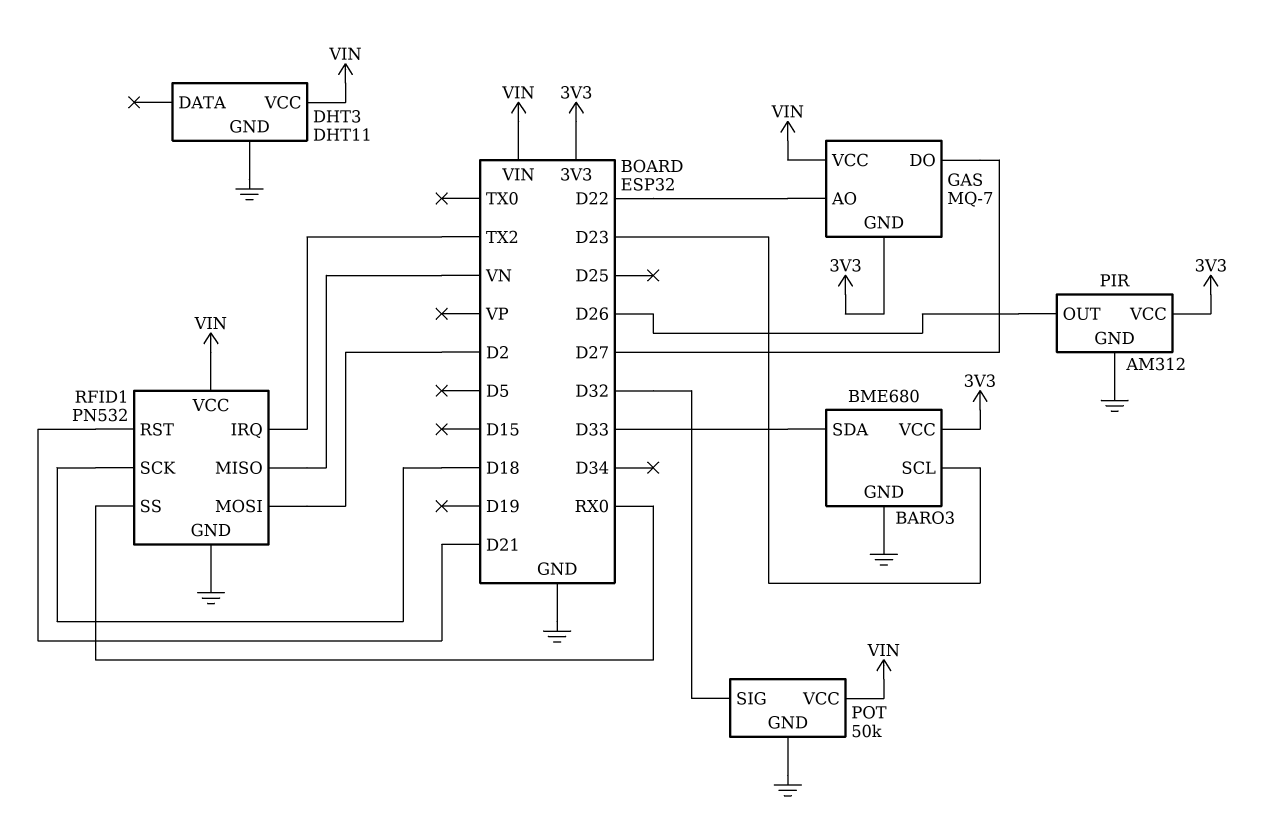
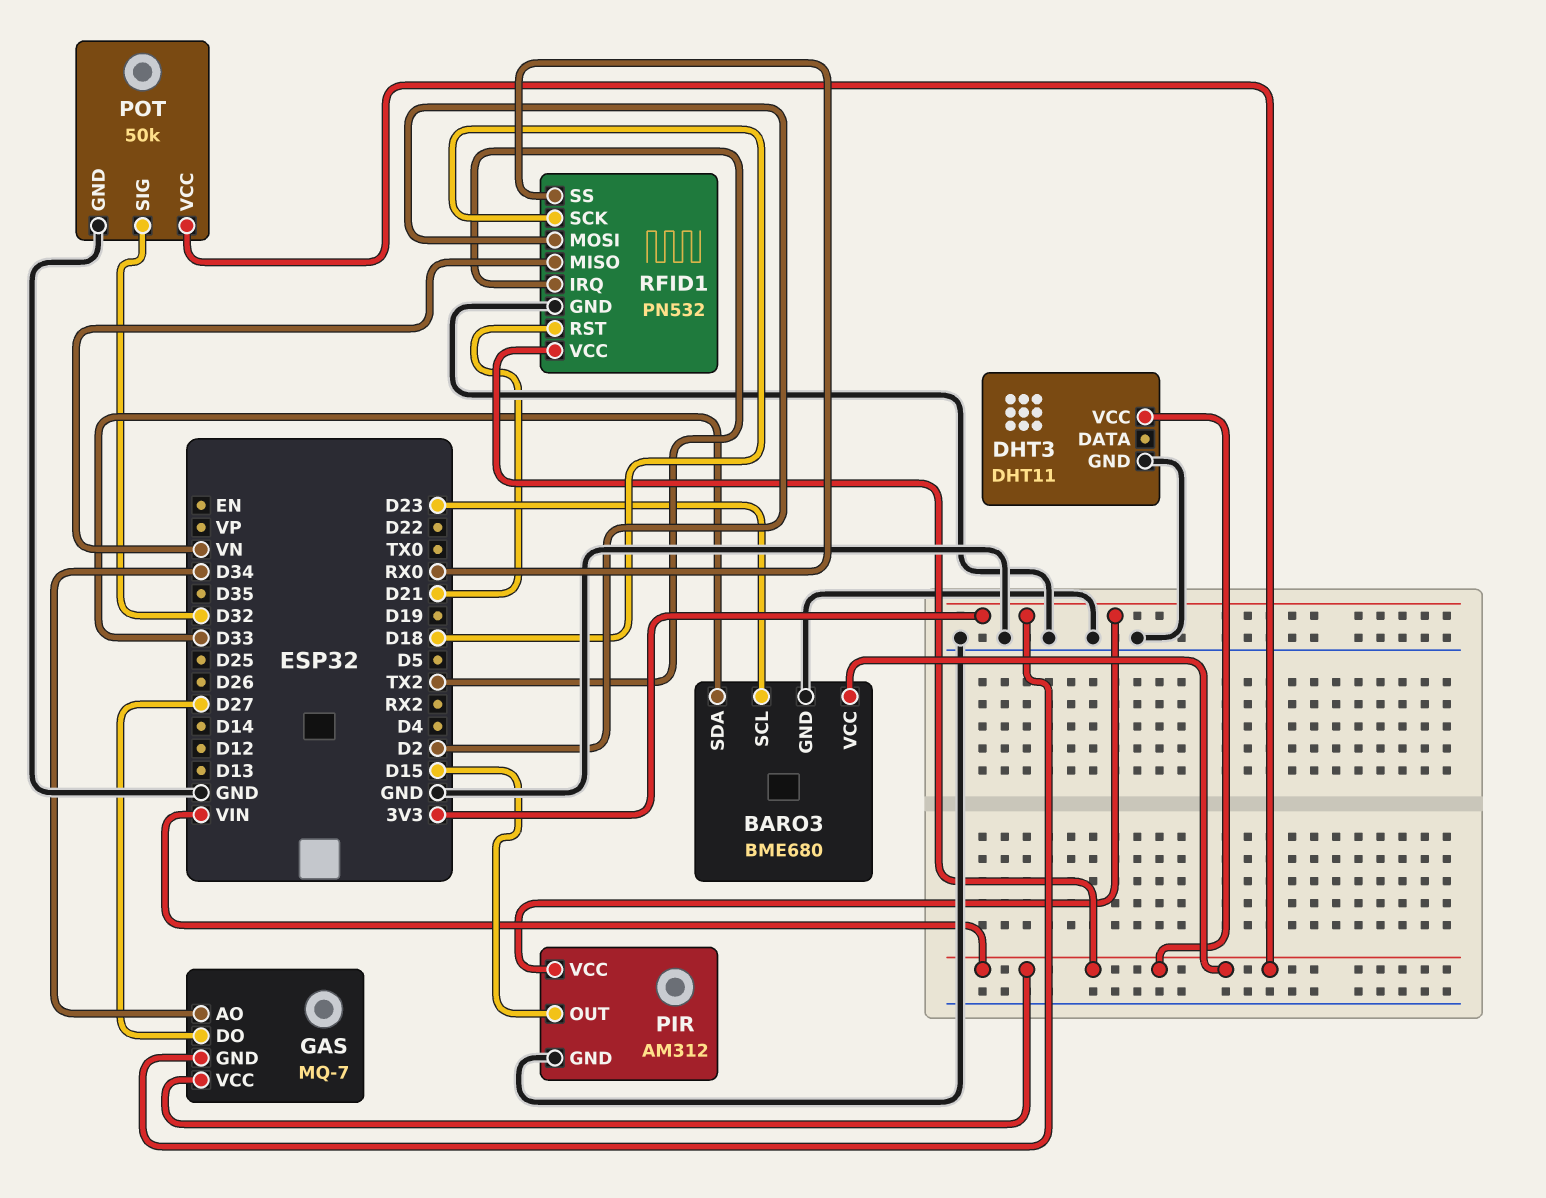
BARO3 pin VCC: 3V3 -> VIN
GAS pin AO: D22 -> D34
PIR pin OUT: D26 -> D15

